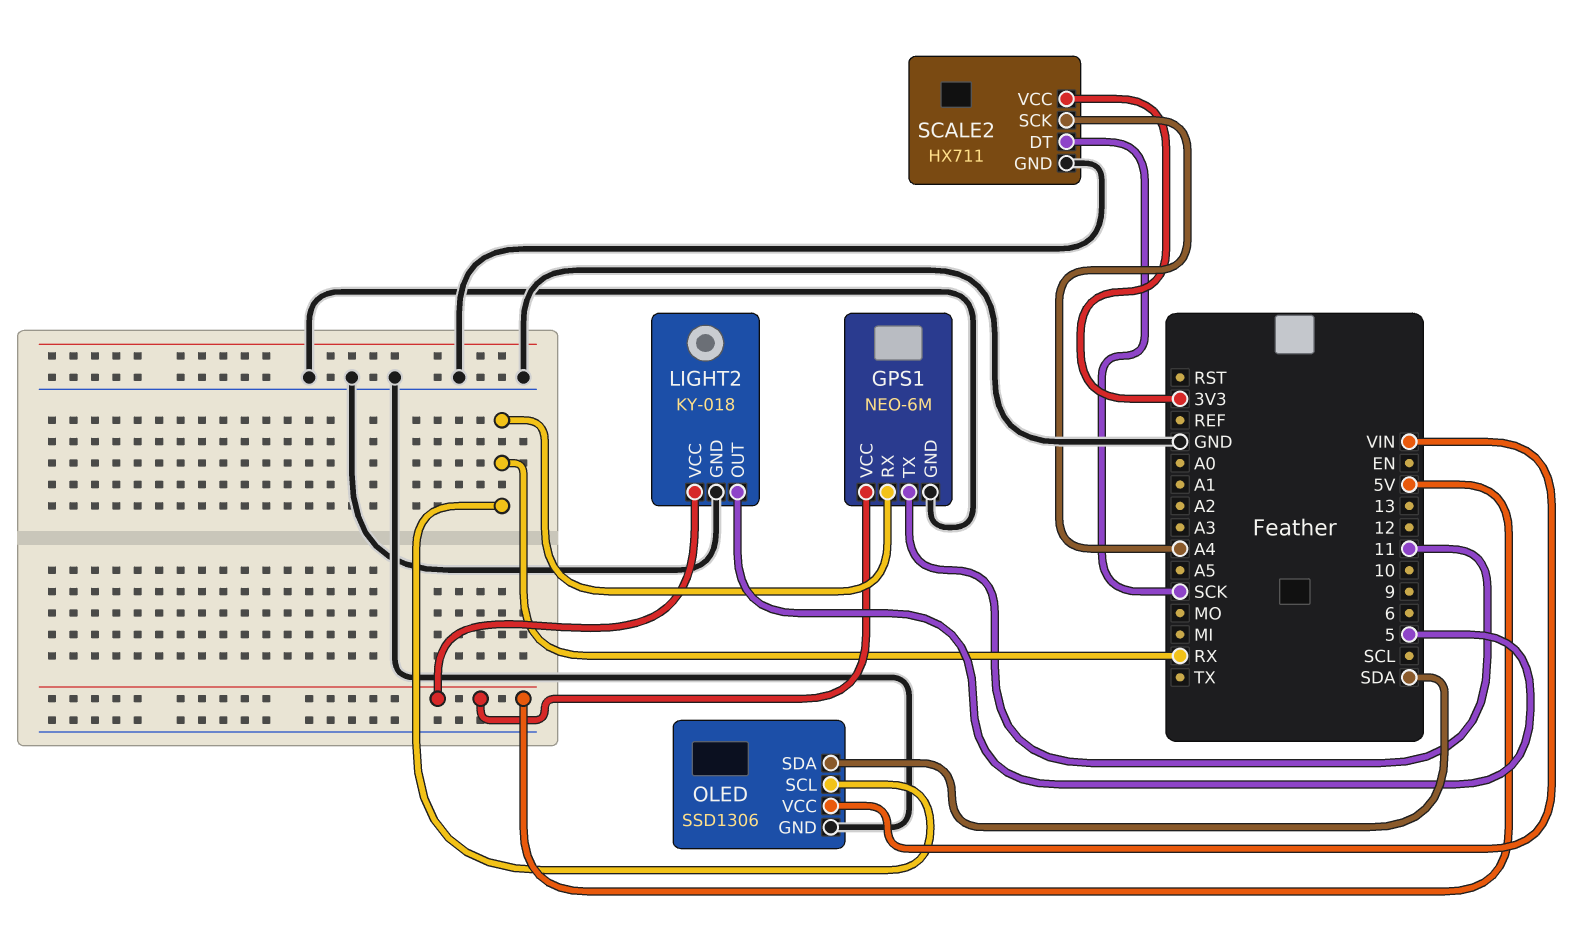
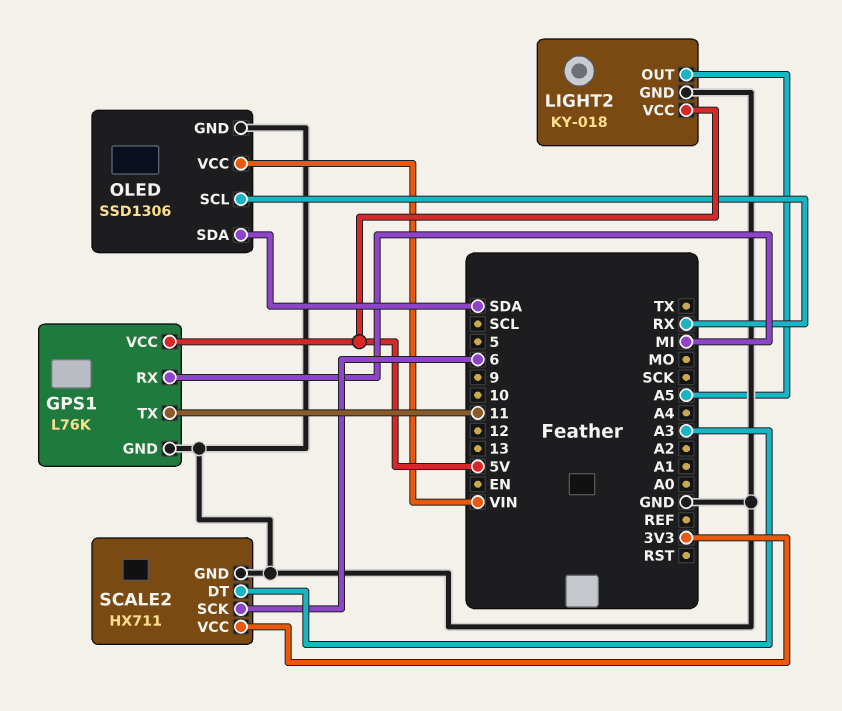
GPS1: NEO-6M -> L76K
GPS1 pin RX: RX -> MI
LIGHT2 pin OUT: 5 -> A5
SCALE2 pin DT: SCK -> A3
SCALE2 pin SCK: A4 -> 6

